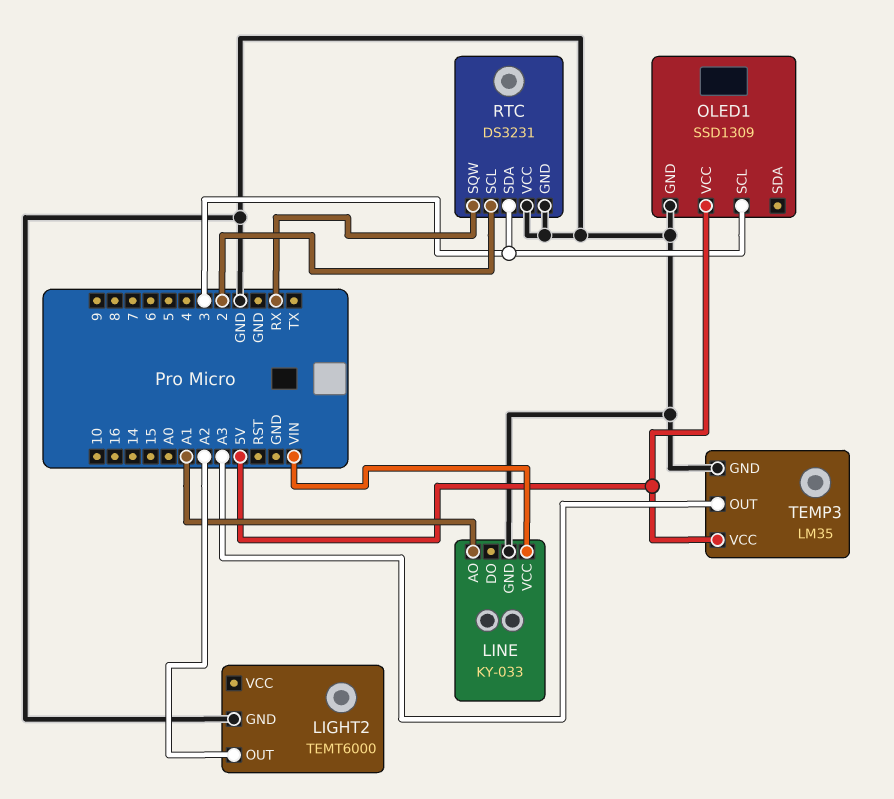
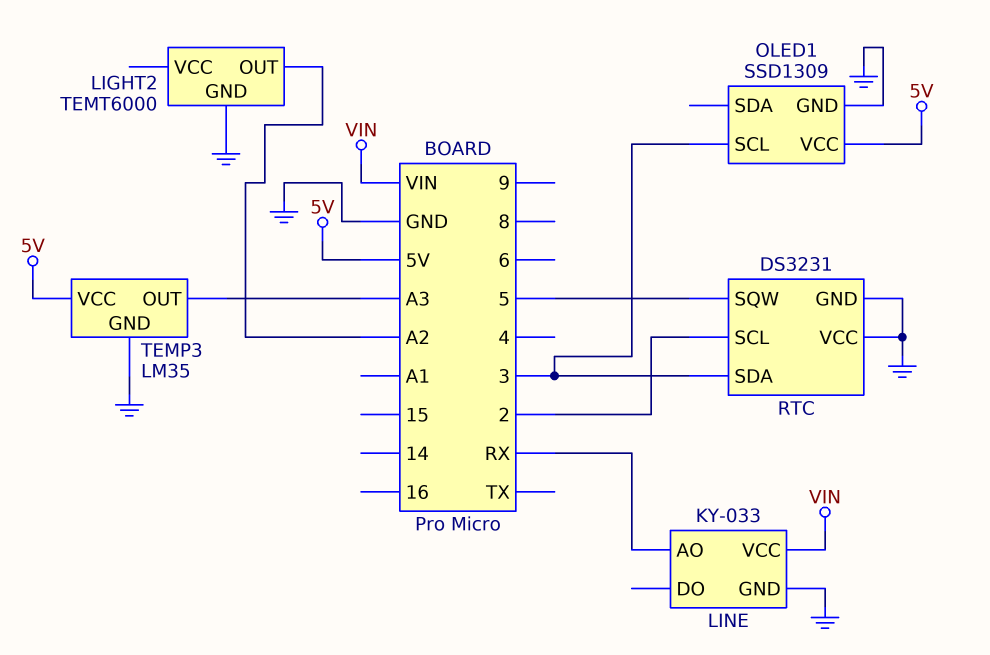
LINE pin AO: A1 -> RX
RTC pin SQW: RX -> 5

